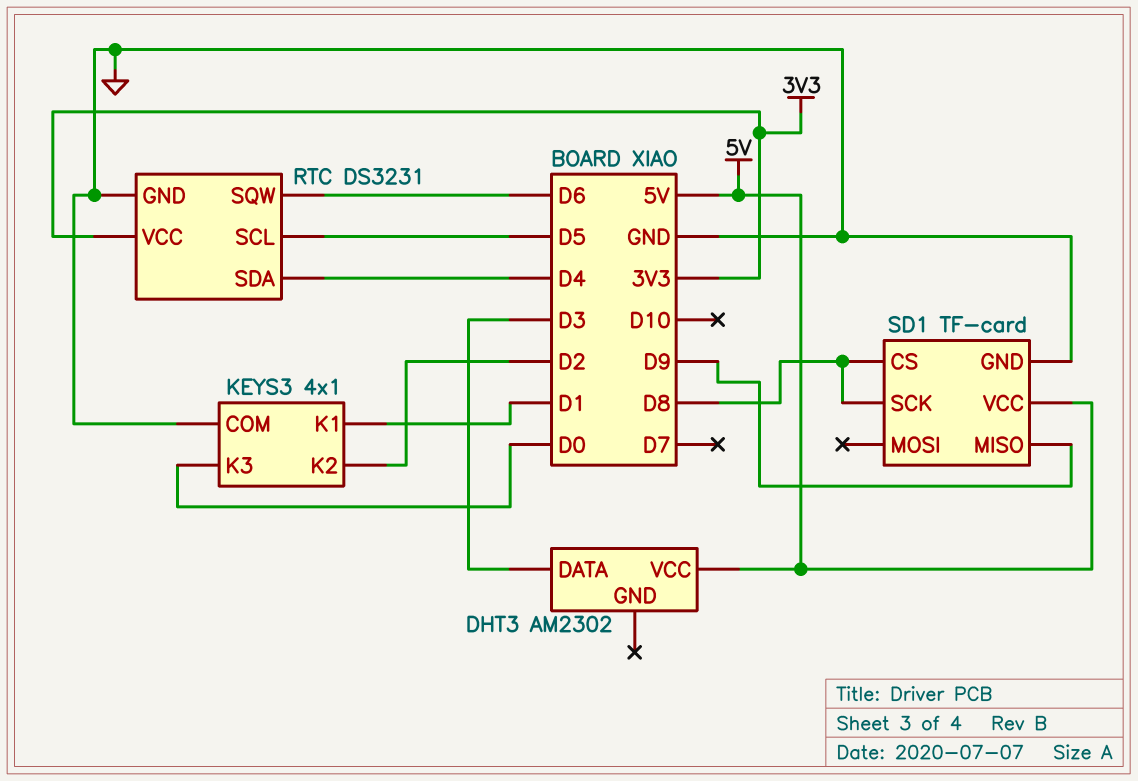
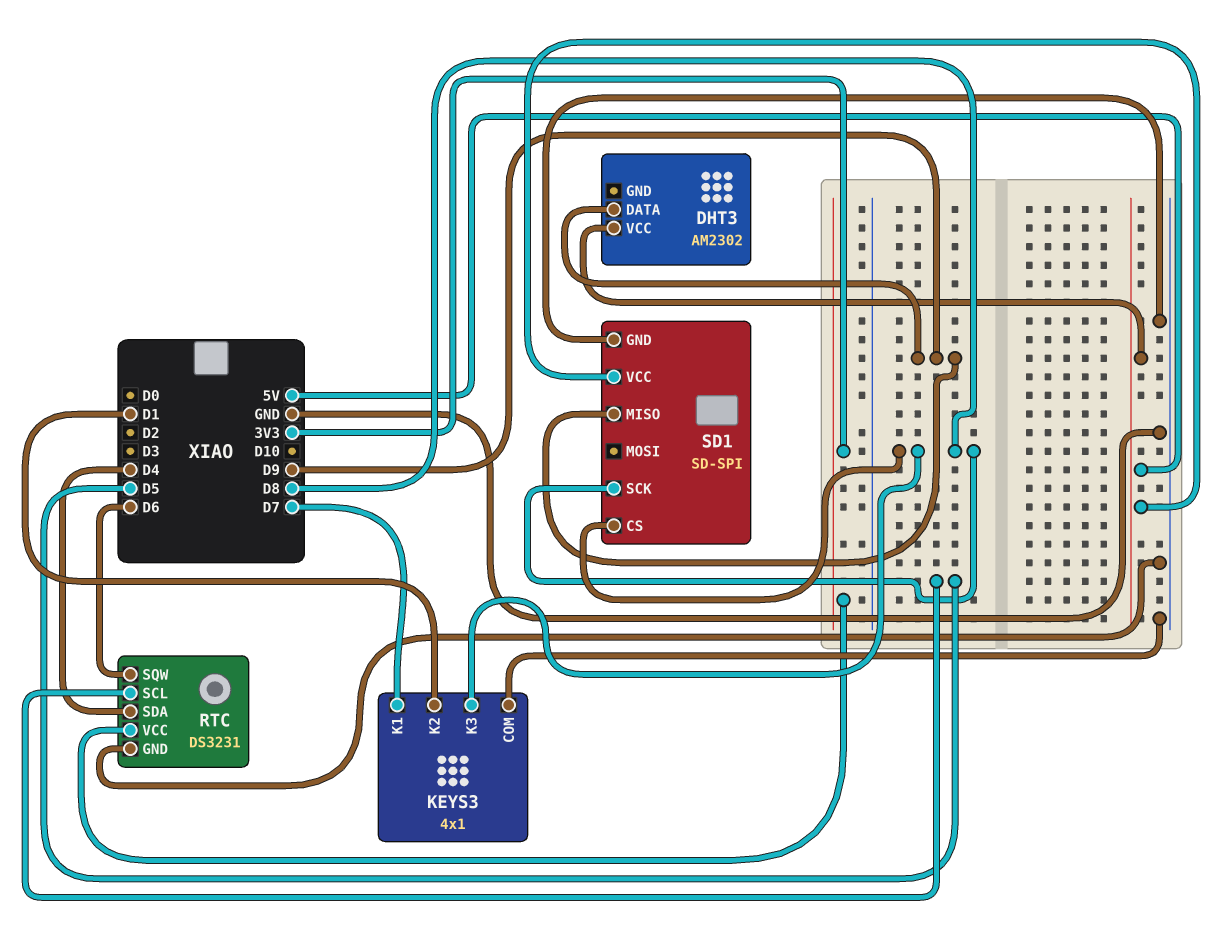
DHT3 pin DATA: D3 -> D9
KEYS3 pin K1: D1 -> D7
KEYS3 pin K2: D2 -> D1
KEYS3 pin K3: D0 -> D8
SD1: TF-card -> SD-SPI

